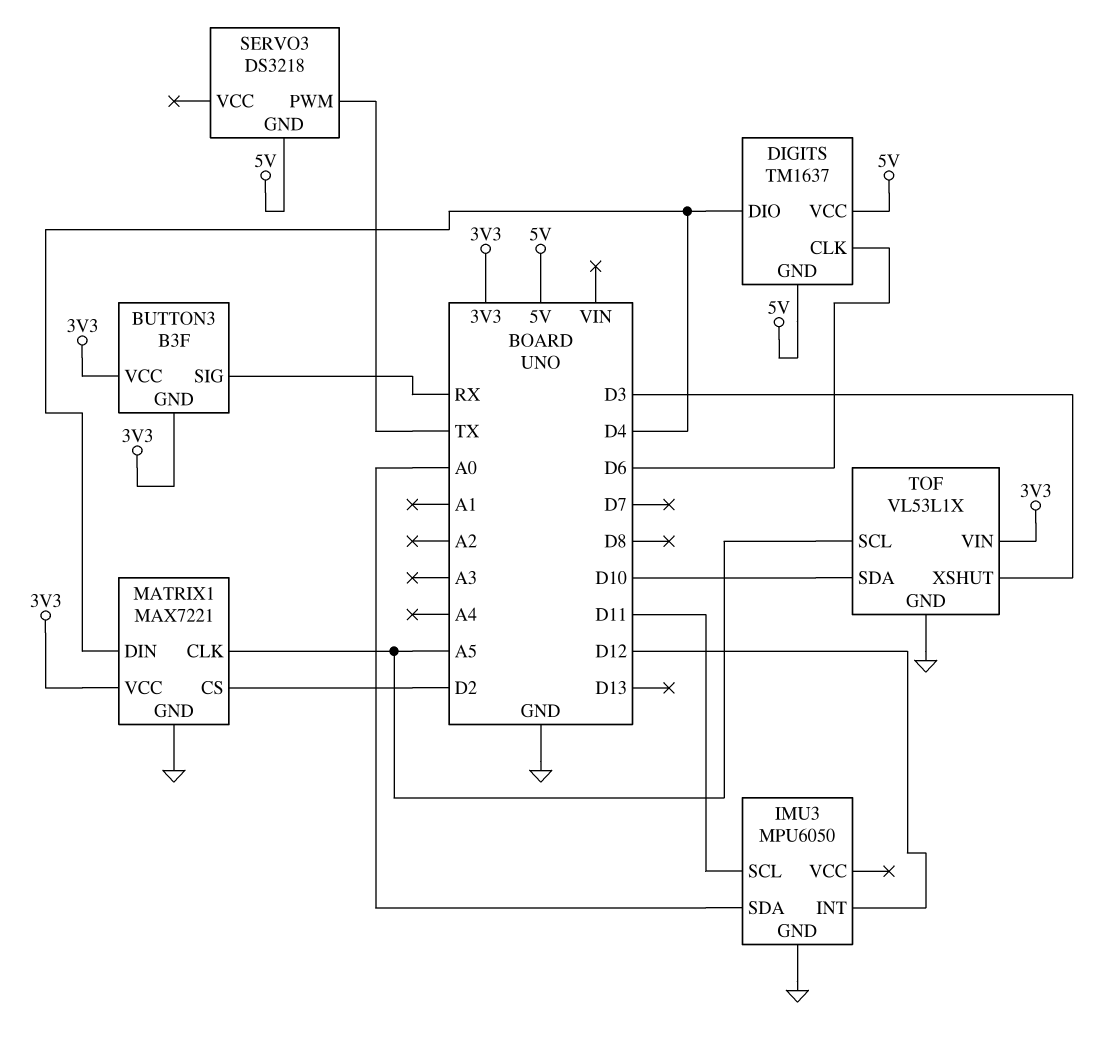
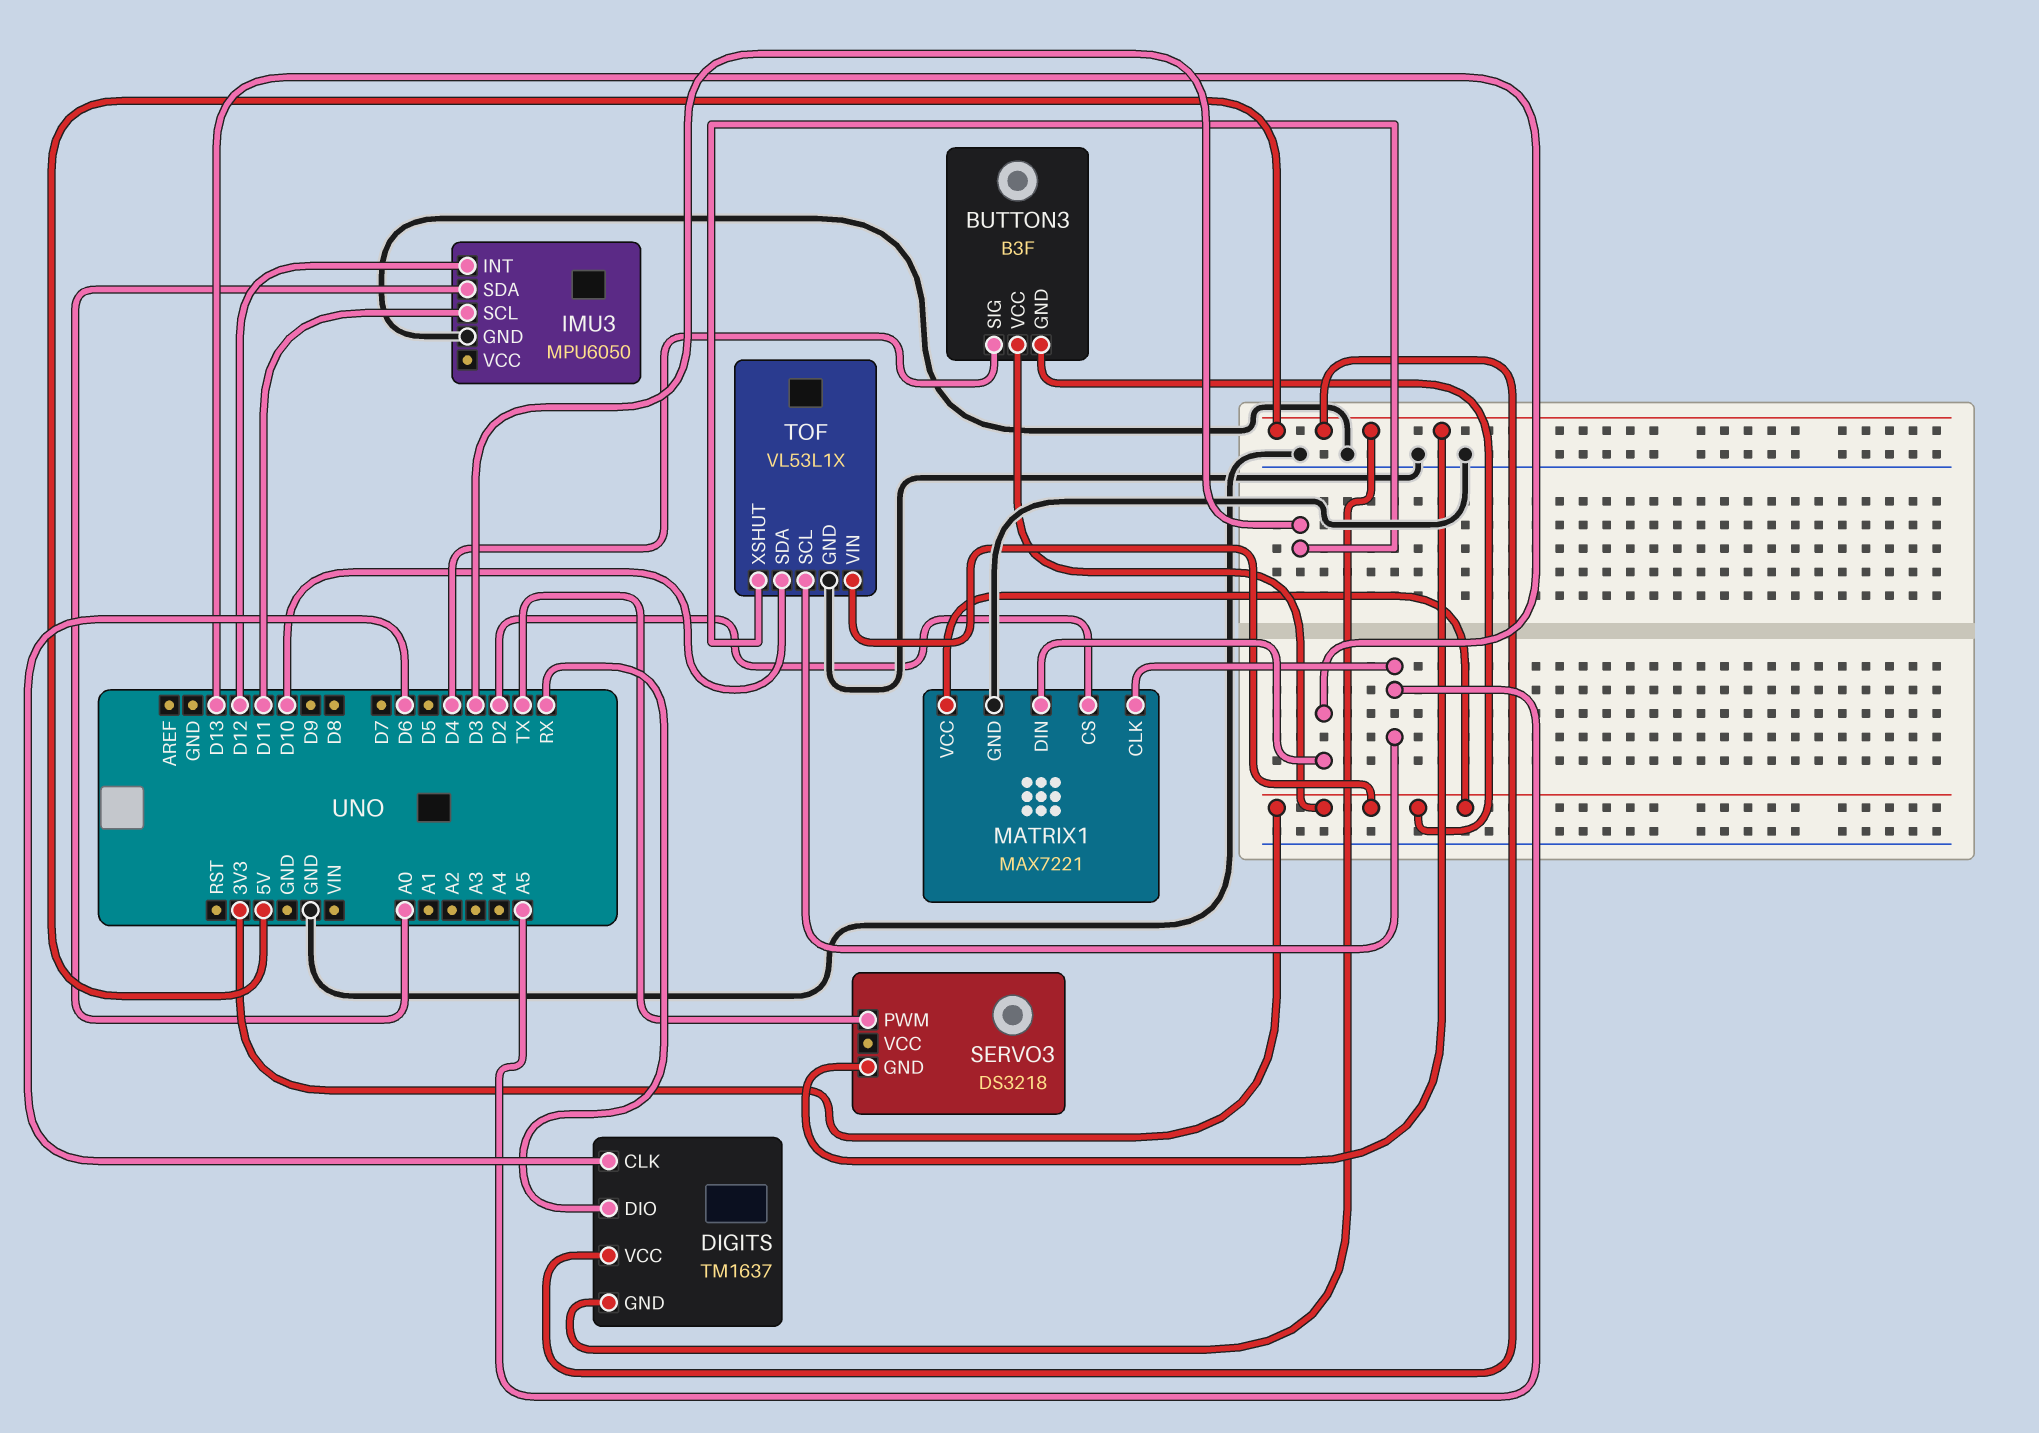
BUTTON3 pin SIG: RX -> D4
DIGITS pin DIO: D4 -> RX
MATRIX1 pin DIN: D4 -> D13

